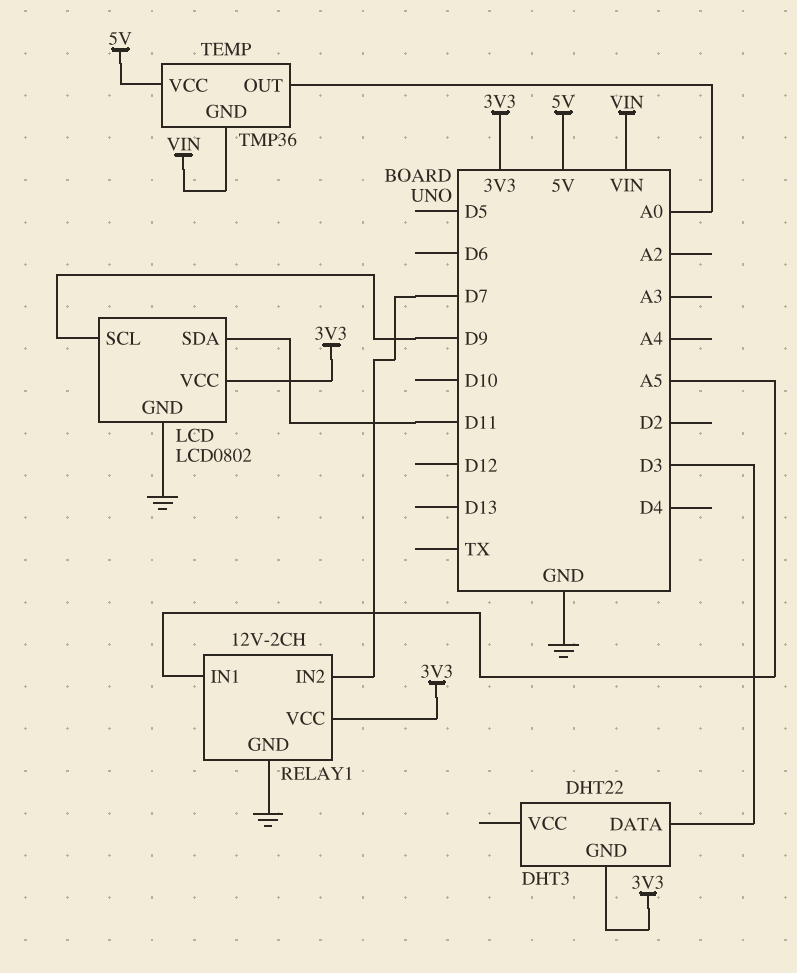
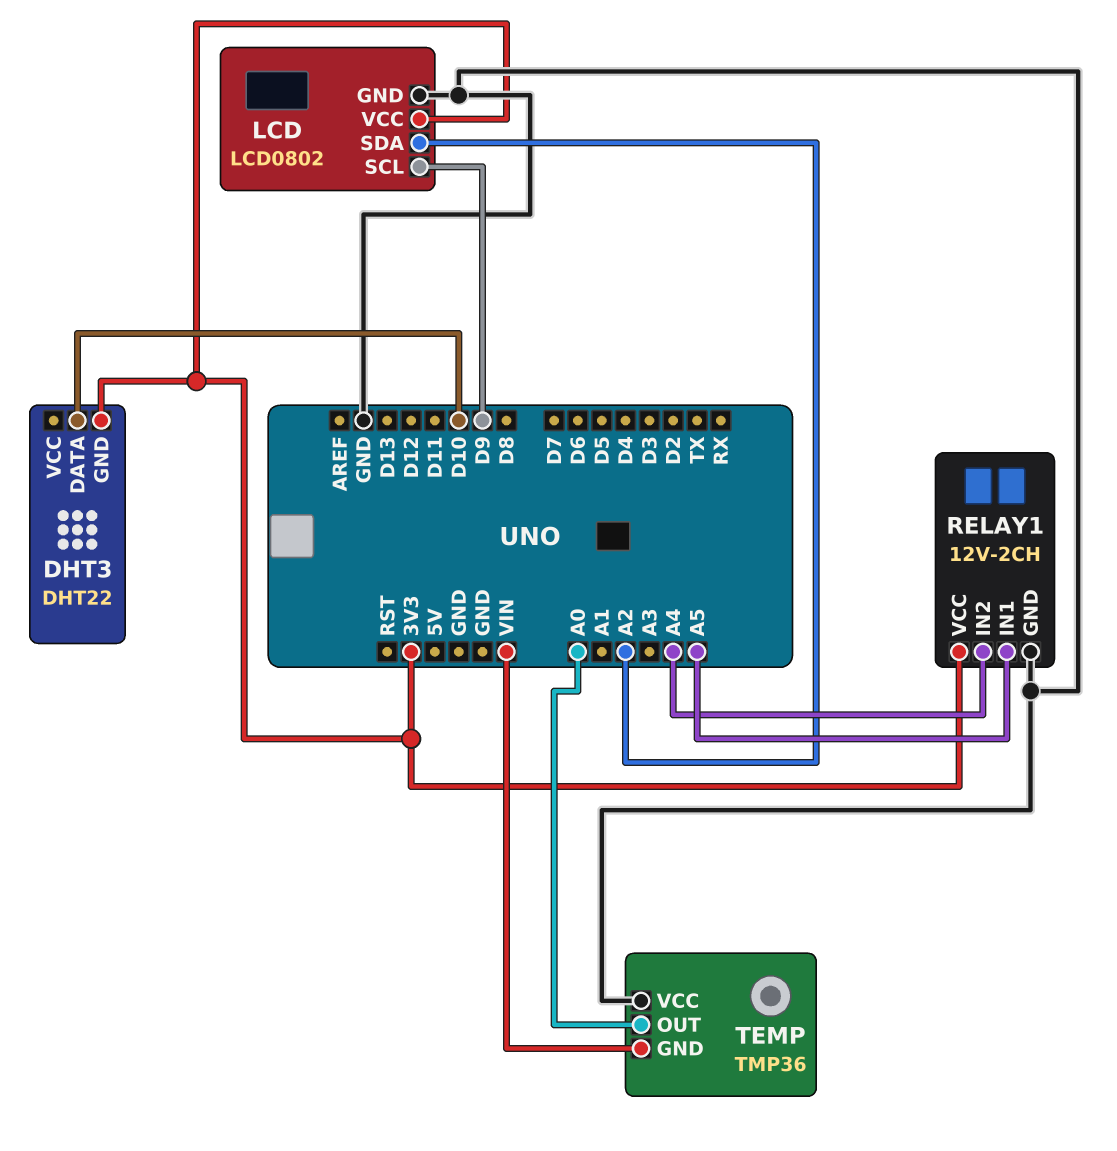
DHT3 pin DATA: D3 -> D10
LCD pin SDA: D11 -> A2
RELAY1 pin IN2: D7 -> A4
TEMP pin VCC: 5V -> GND

